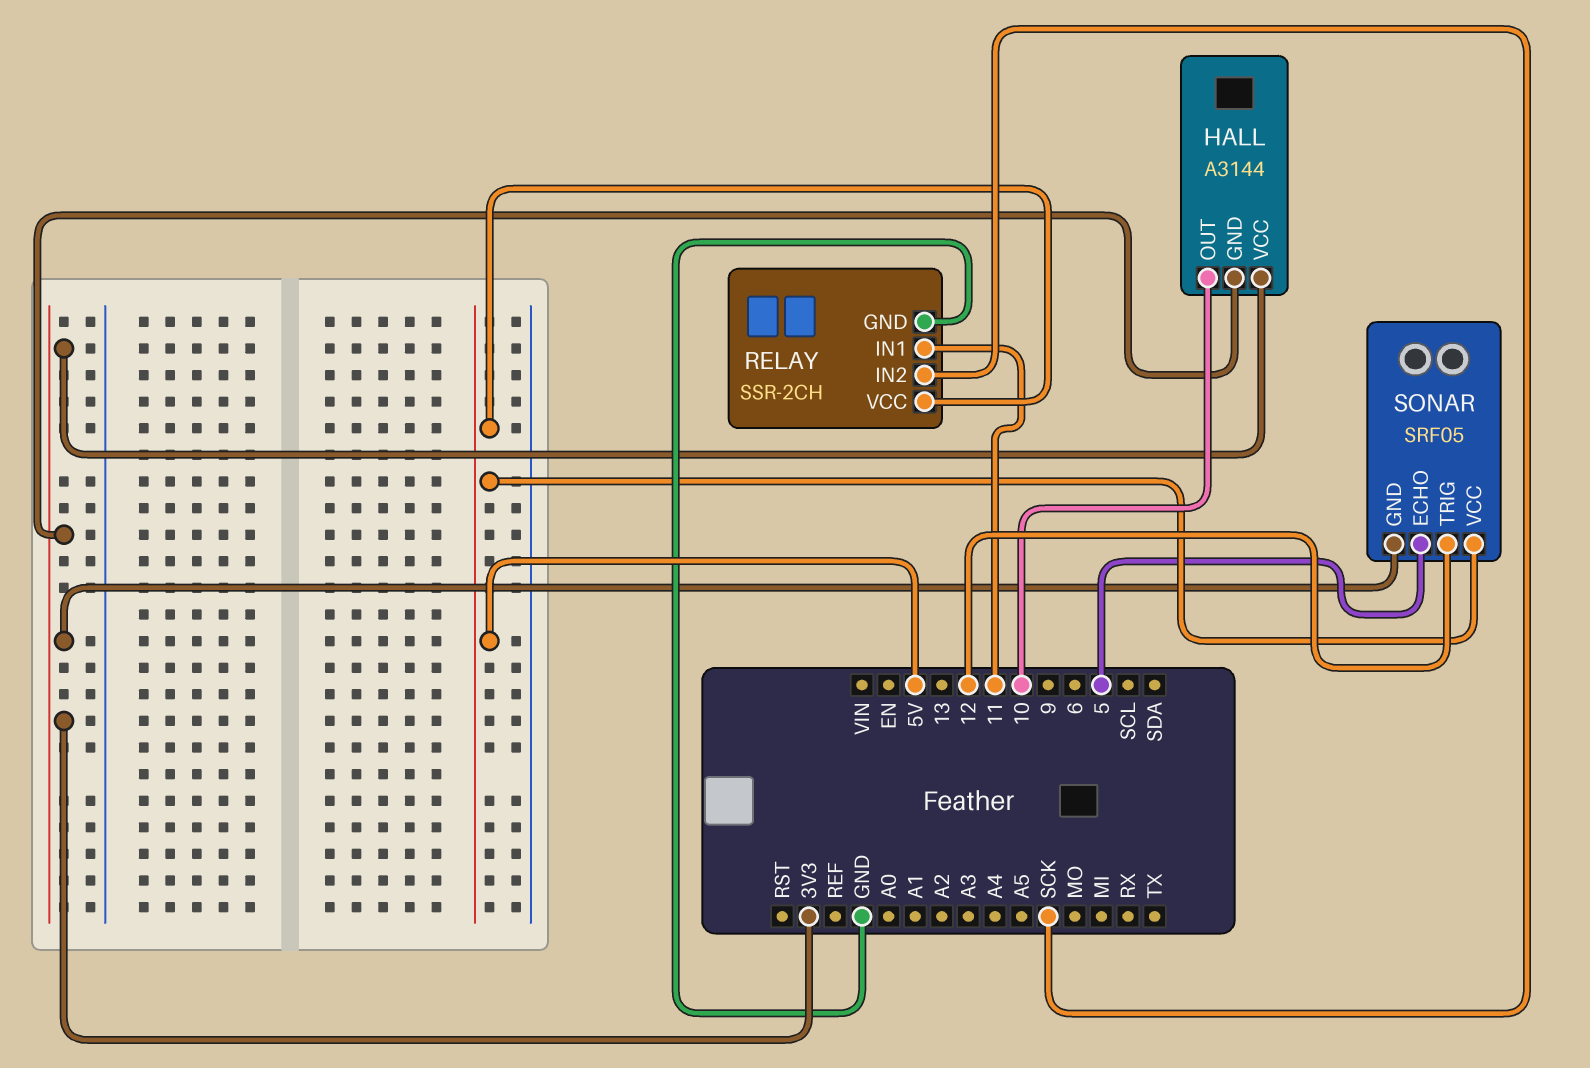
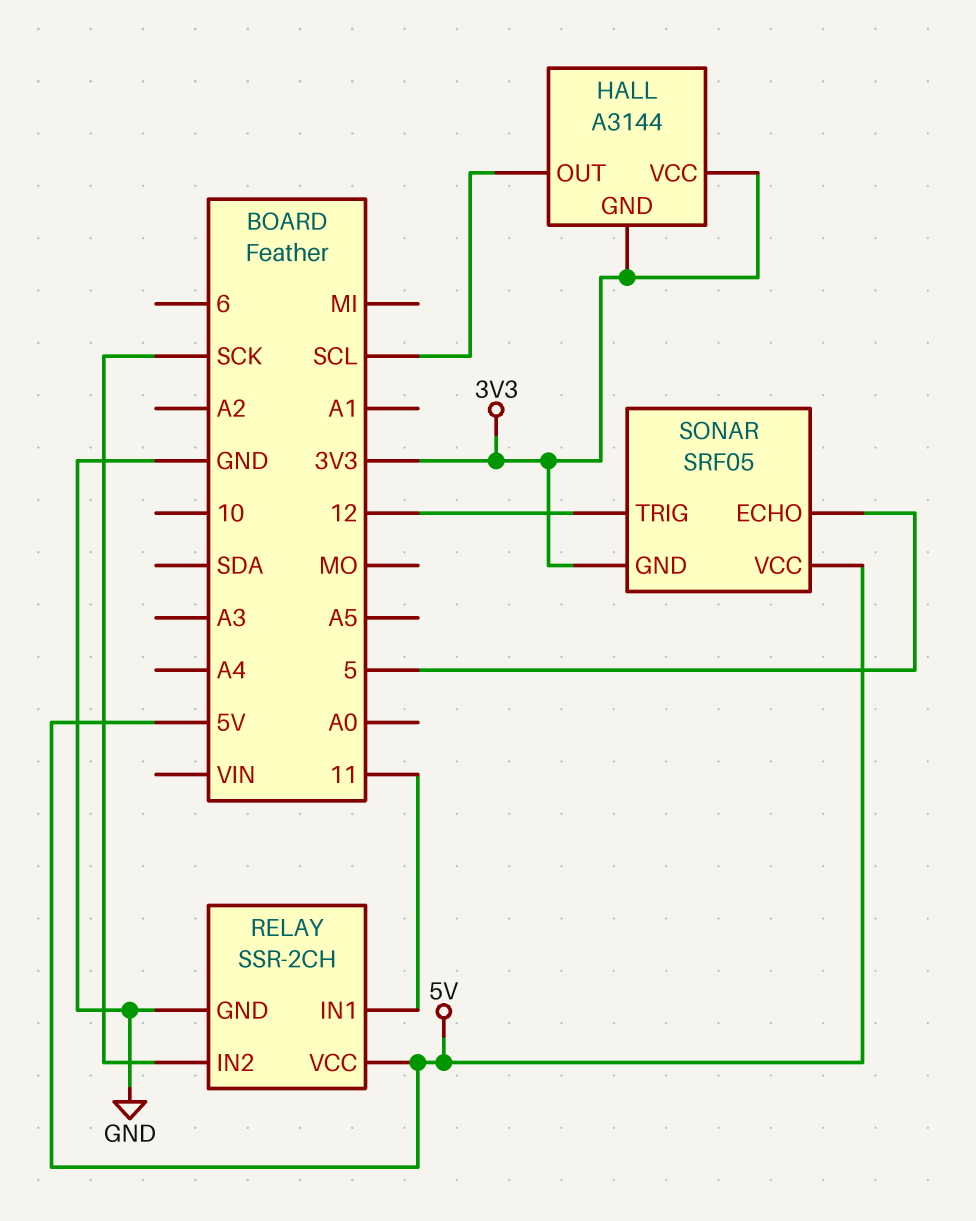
HALL pin OUT: 10 -> SCL

